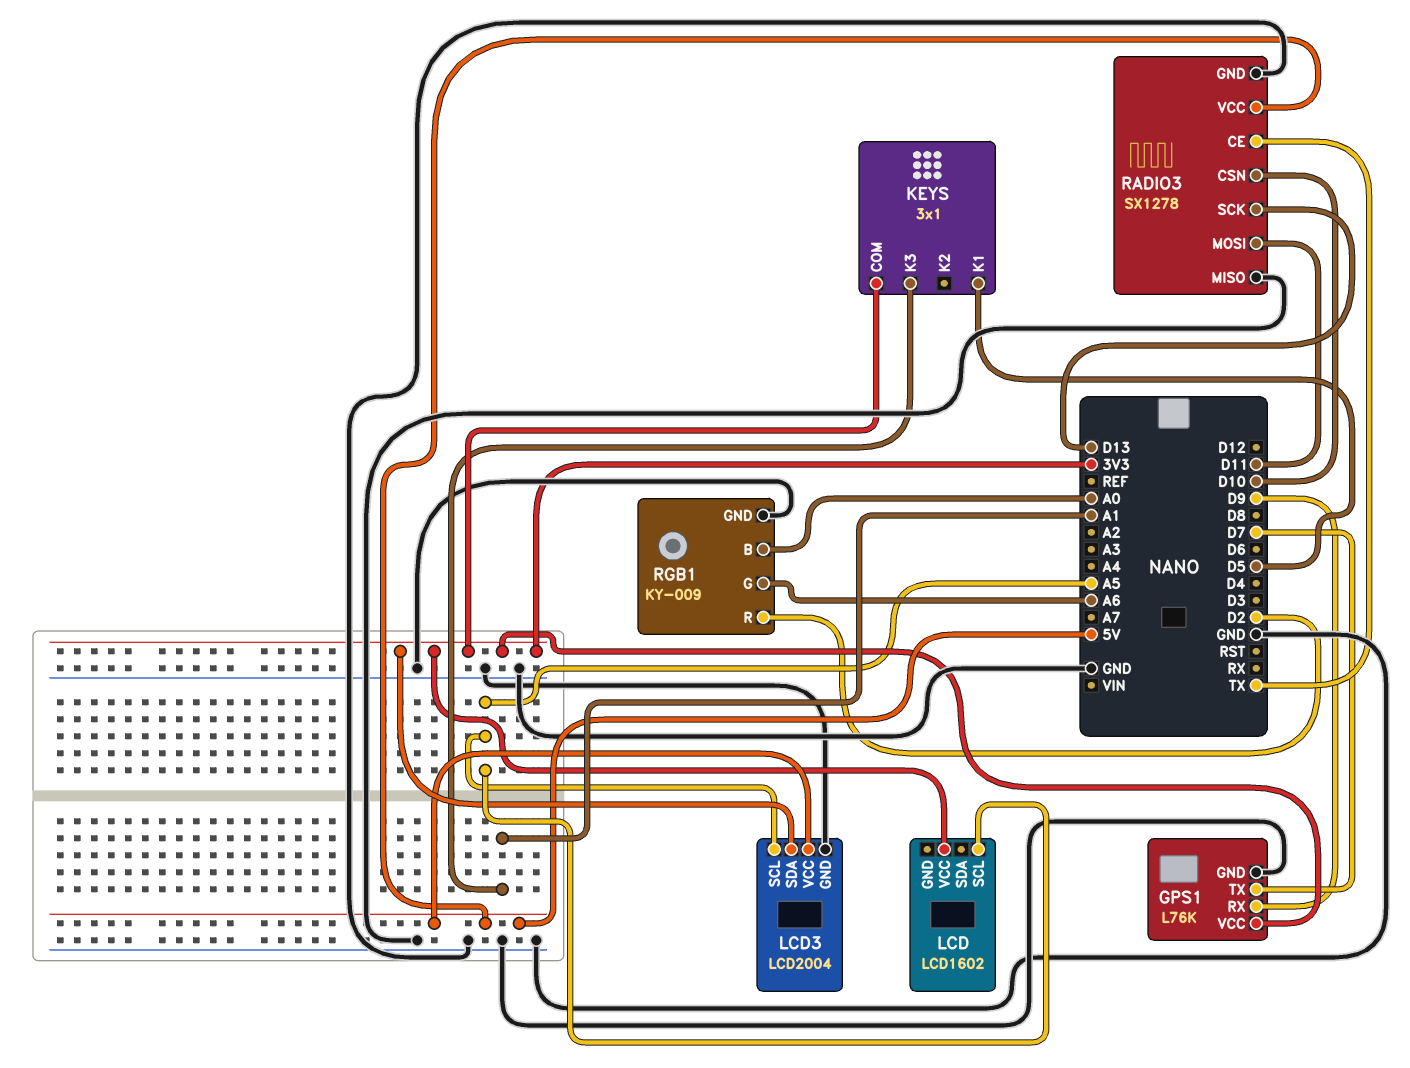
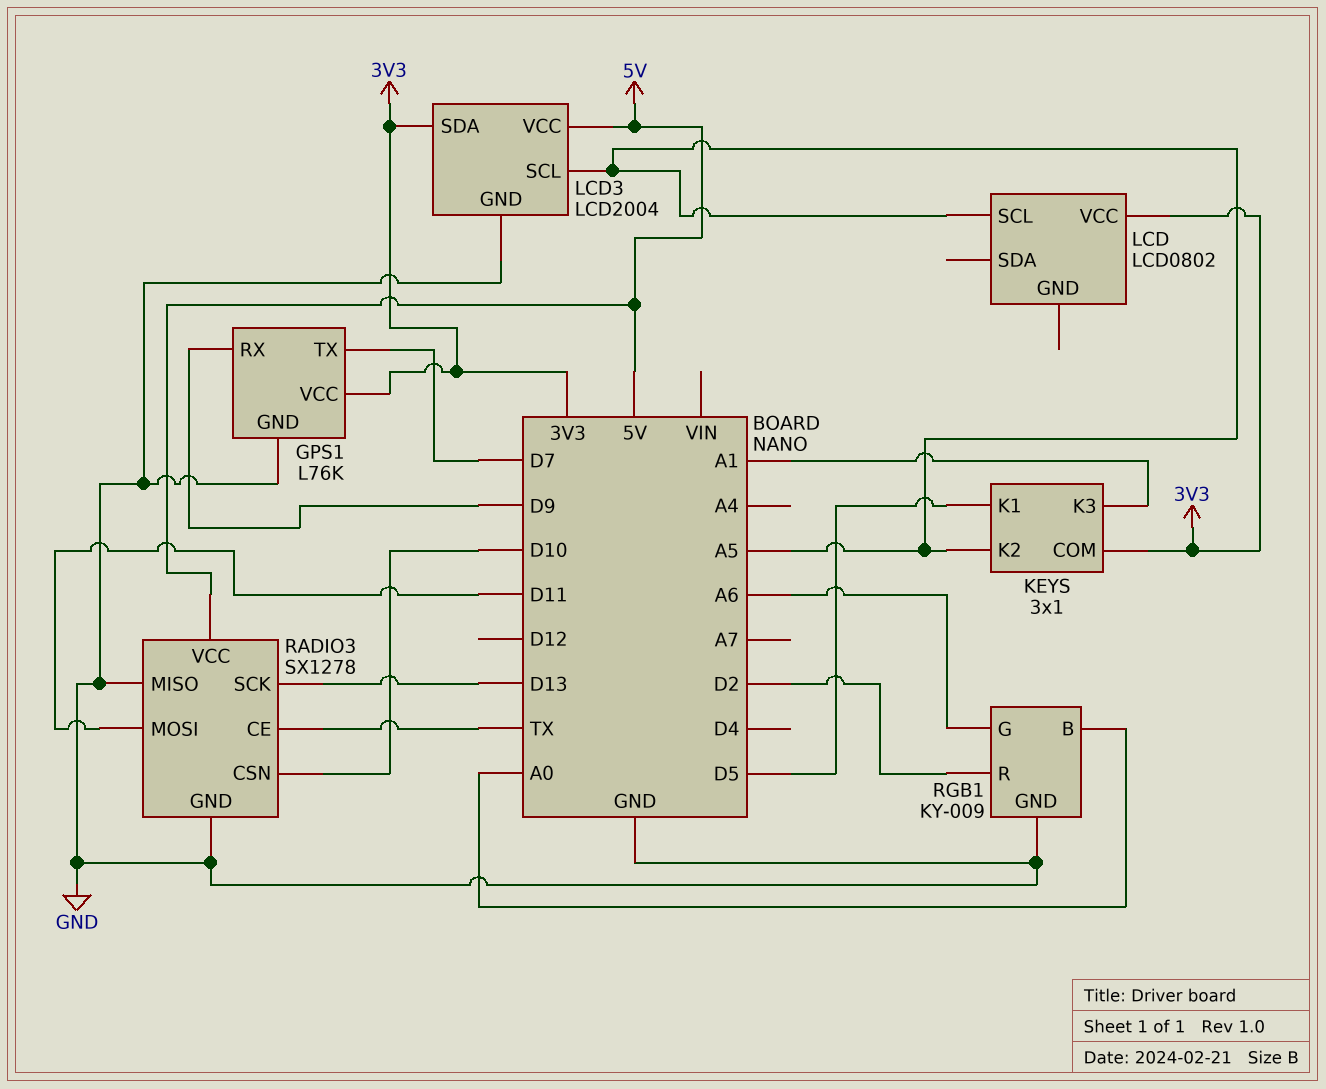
KEYS pin K2: none -> A5
LCD: LCD1602 -> LCD0802

